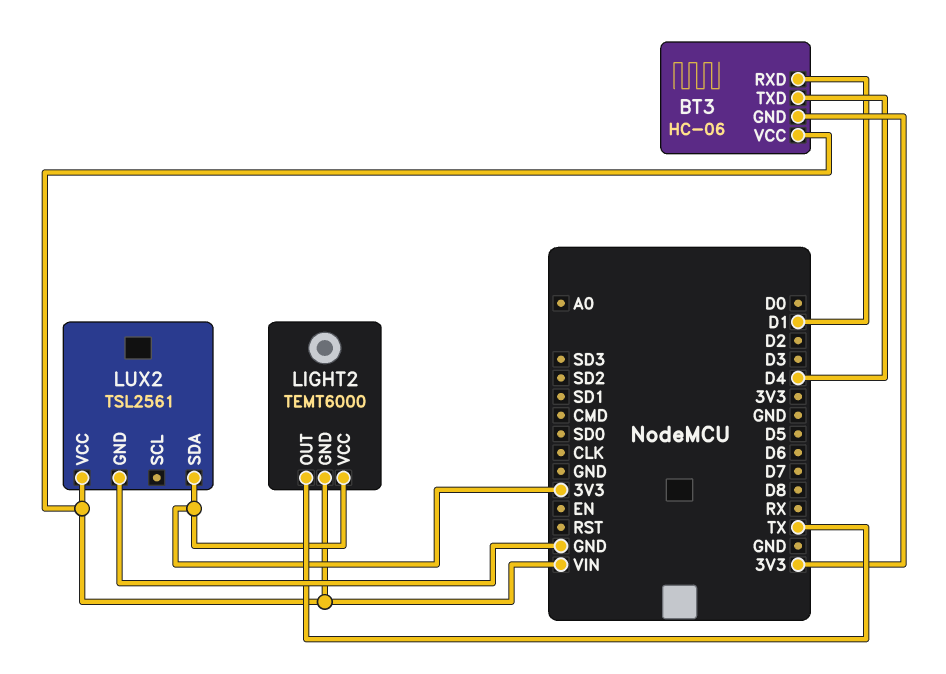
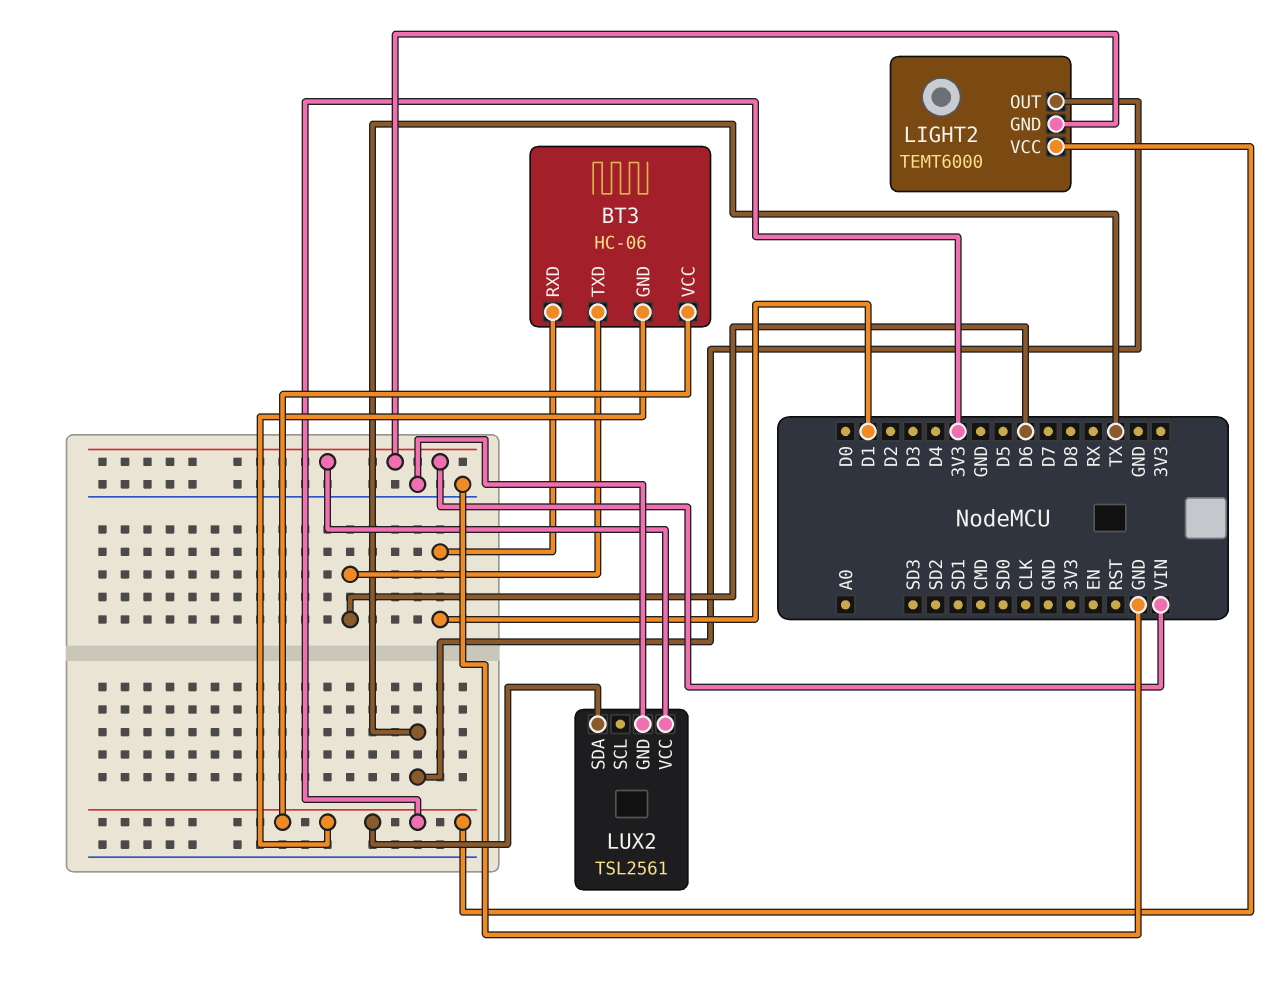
BT3 pin TXD: D4 -> D6
BT3 pin VCC: VIN -> 3V3

